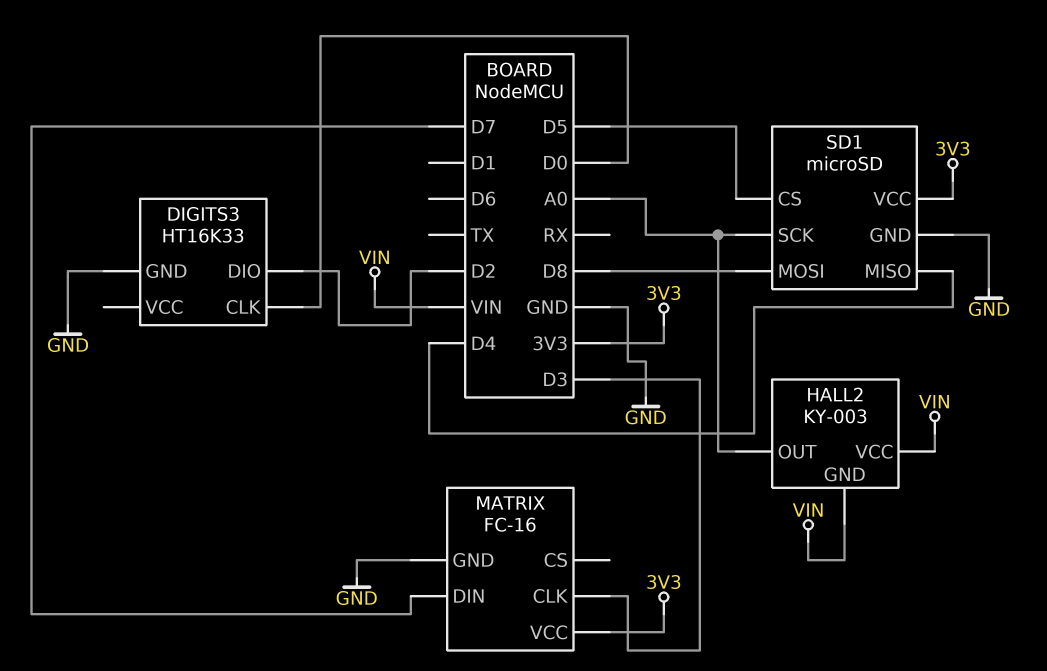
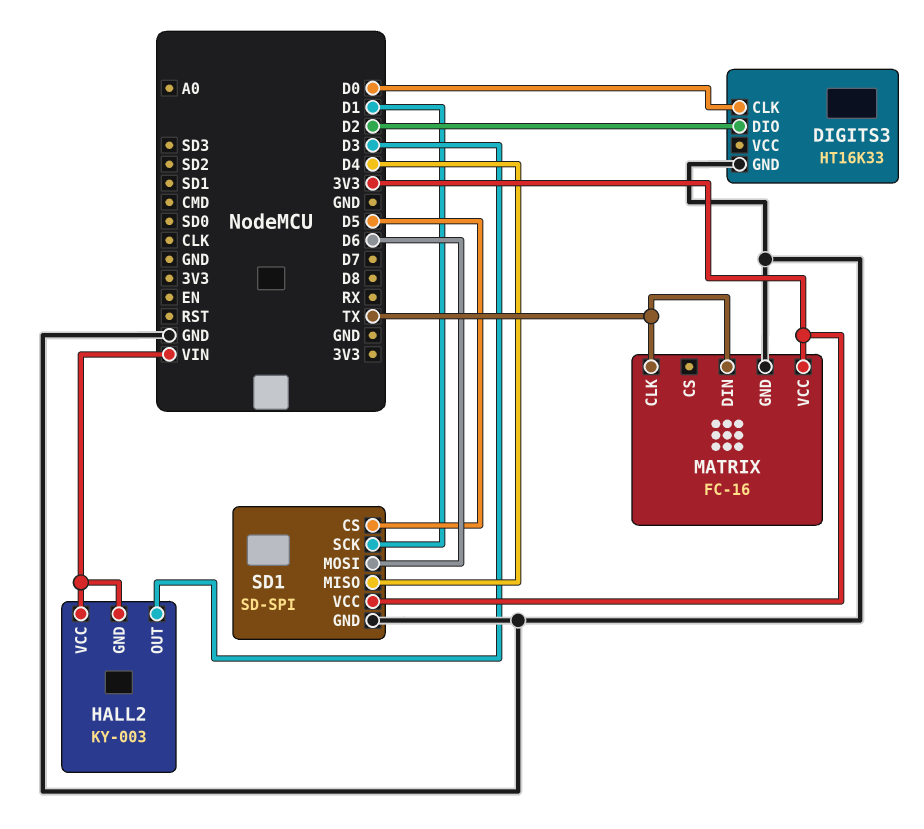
HALL2 pin OUT: A0 -> D3
MATRIX pin CLK: D3 -> TX
MATRIX pin DIN: D7 -> TX
SD1: microSD -> SD-SPI
SD1 pin MOSI: D8 -> D6
SD1 pin SCK: A0 -> D1

